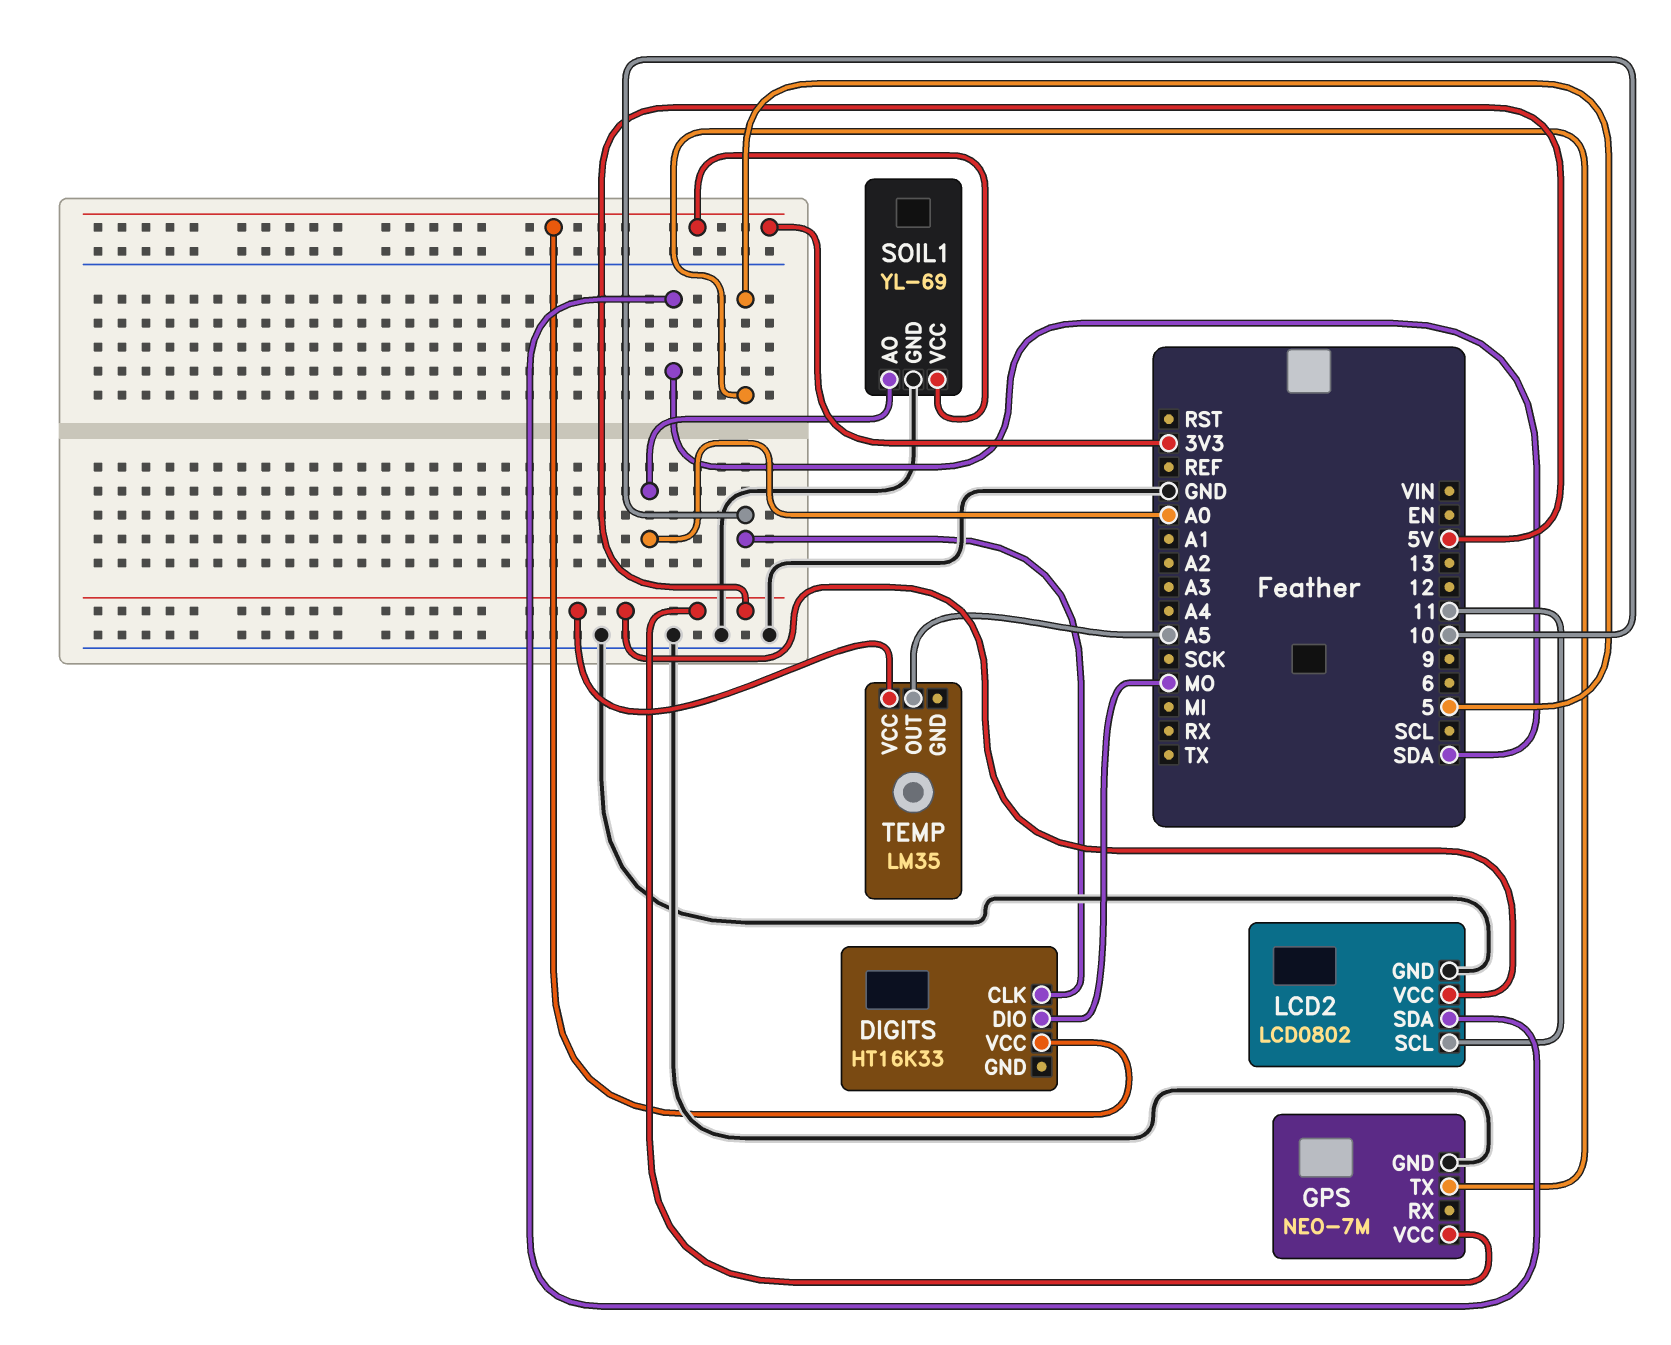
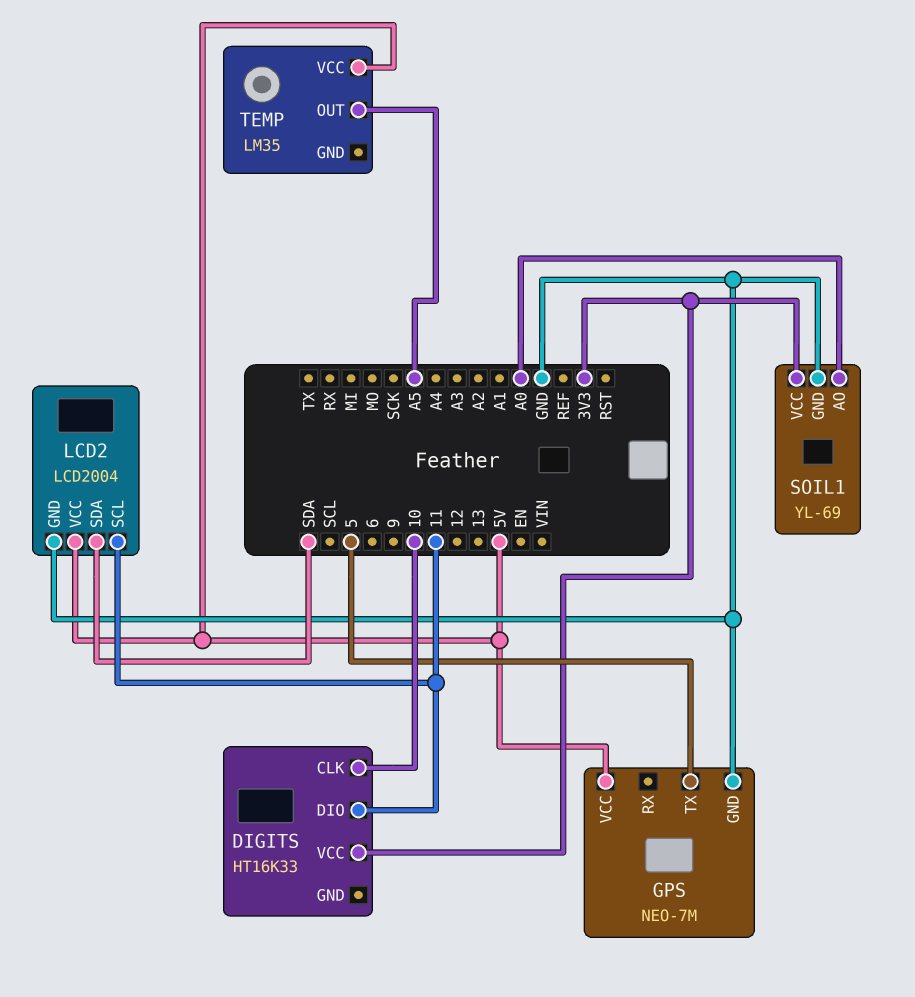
DIGITS pin DIO: MO -> 11
LCD2: LCD0802 -> LCD2004

